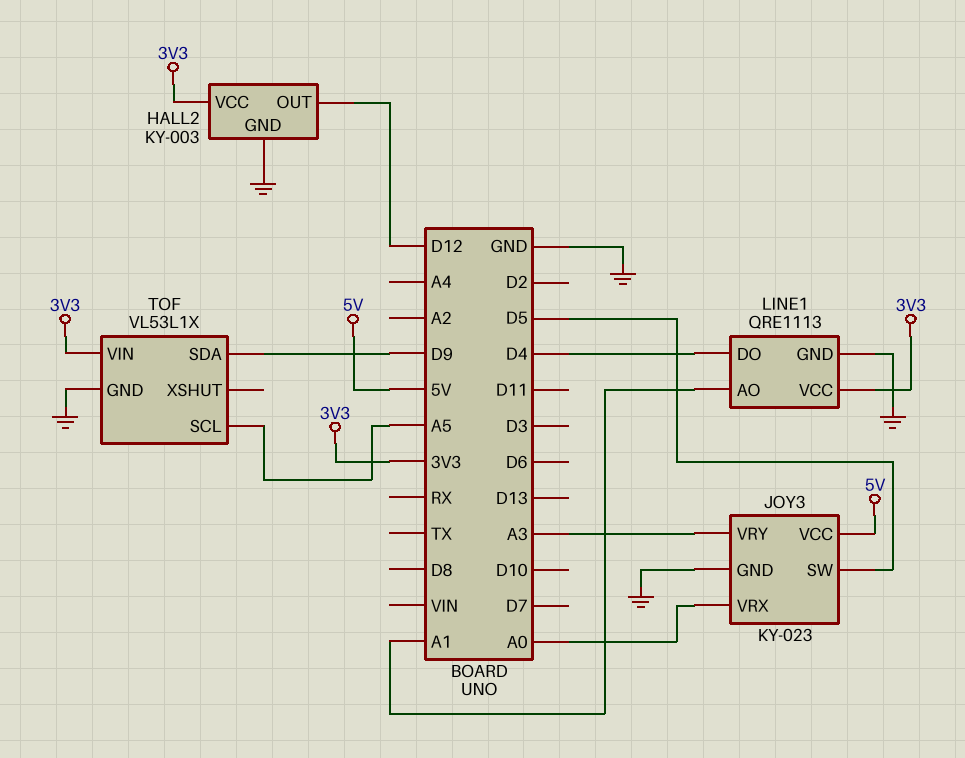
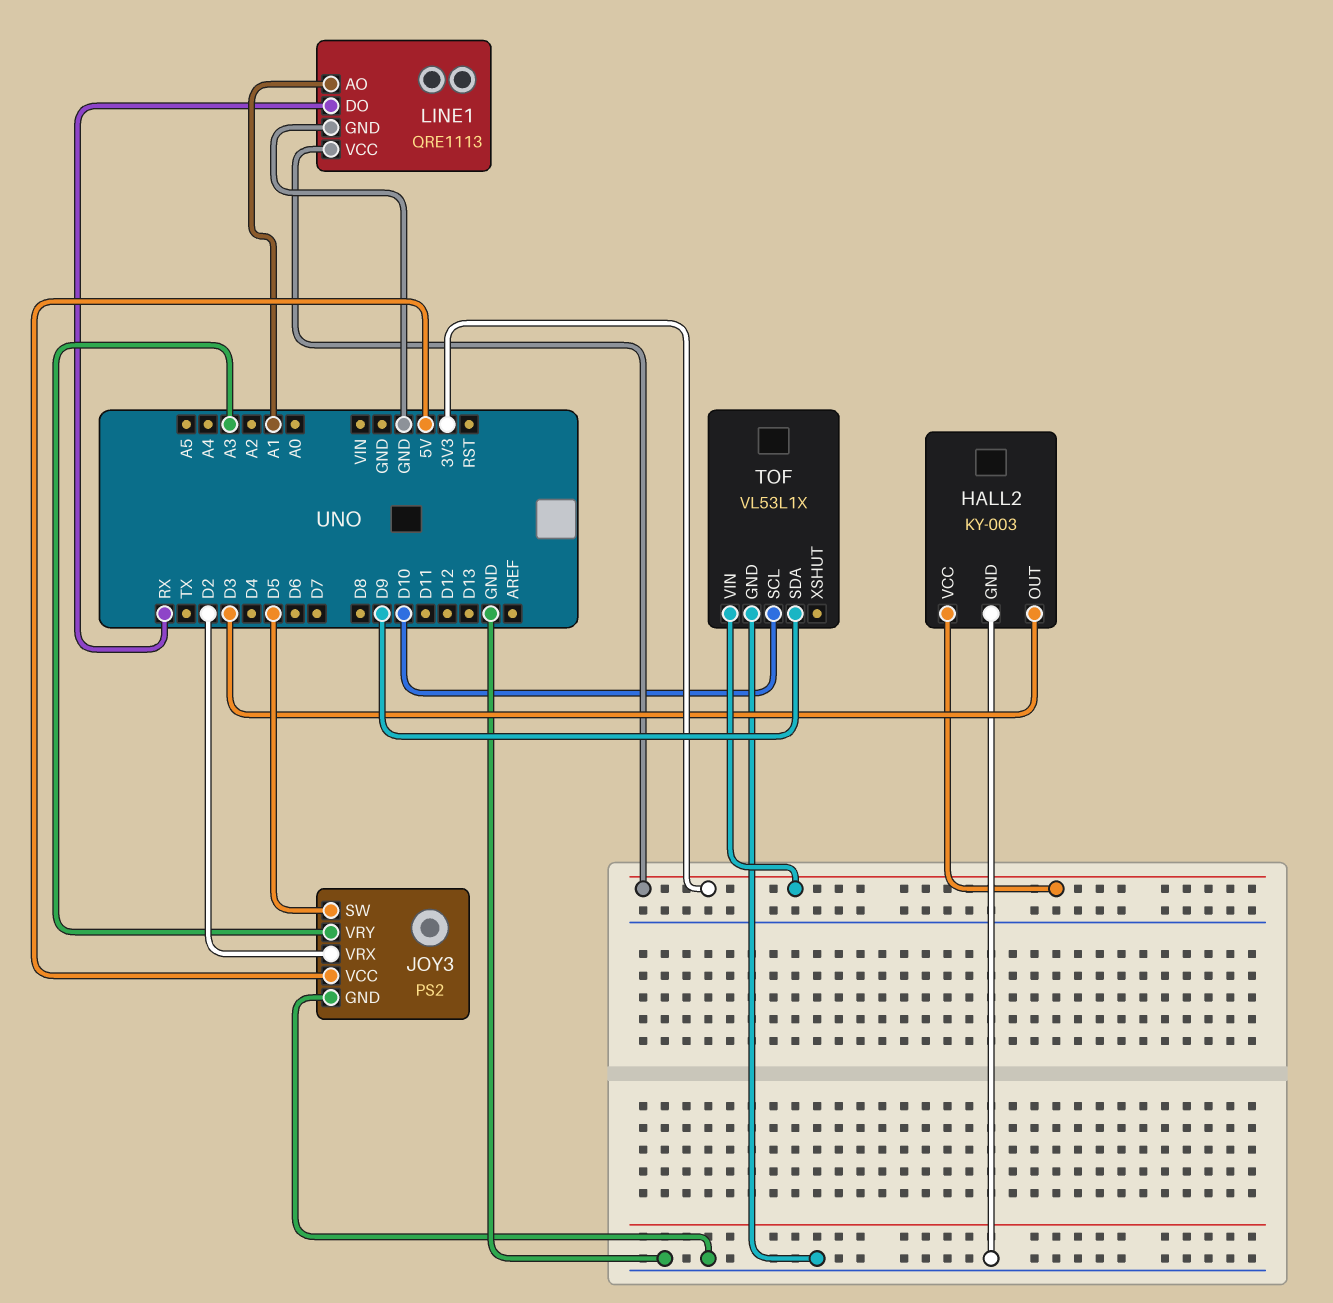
HALL2 pin OUT: D12 -> D3
JOY3: KY-023 -> PS2
JOY3 pin VRX: A0 -> D2
LINE1 pin DO: D4 -> RX
TOF pin SCL: A5 -> D10

